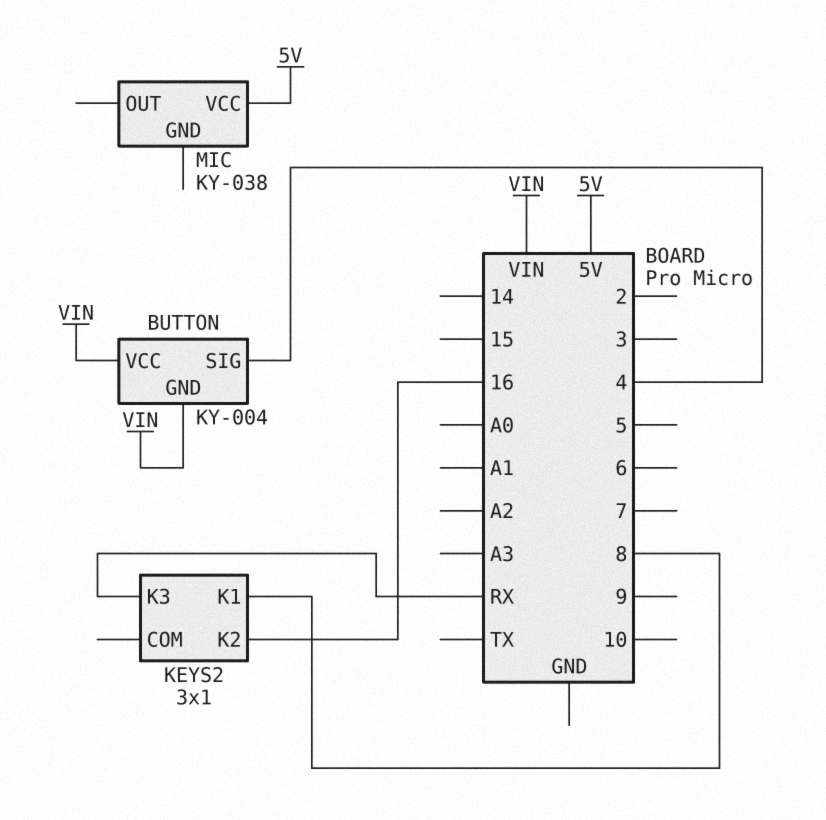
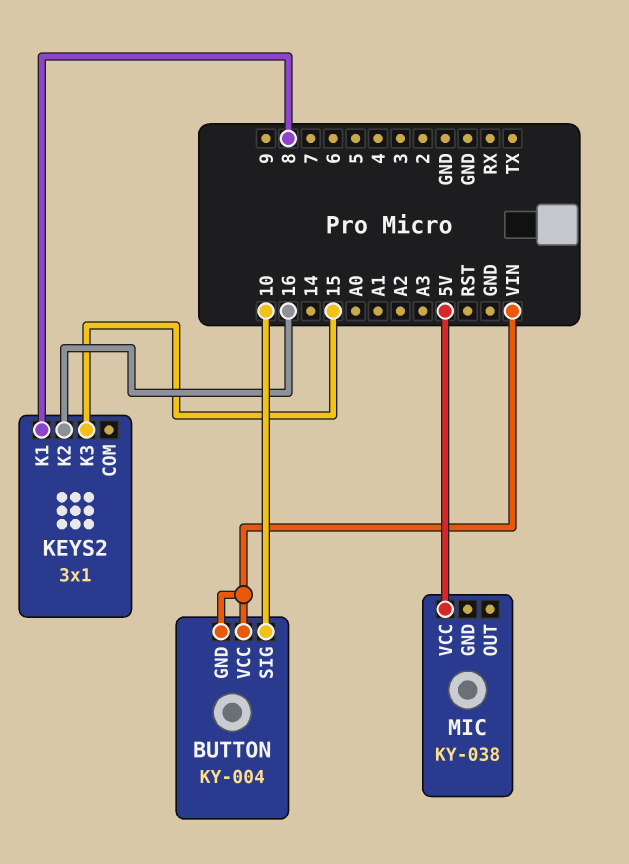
BUTTON pin SIG: 4 -> 10
KEYS2 pin K3: RX -> 15

